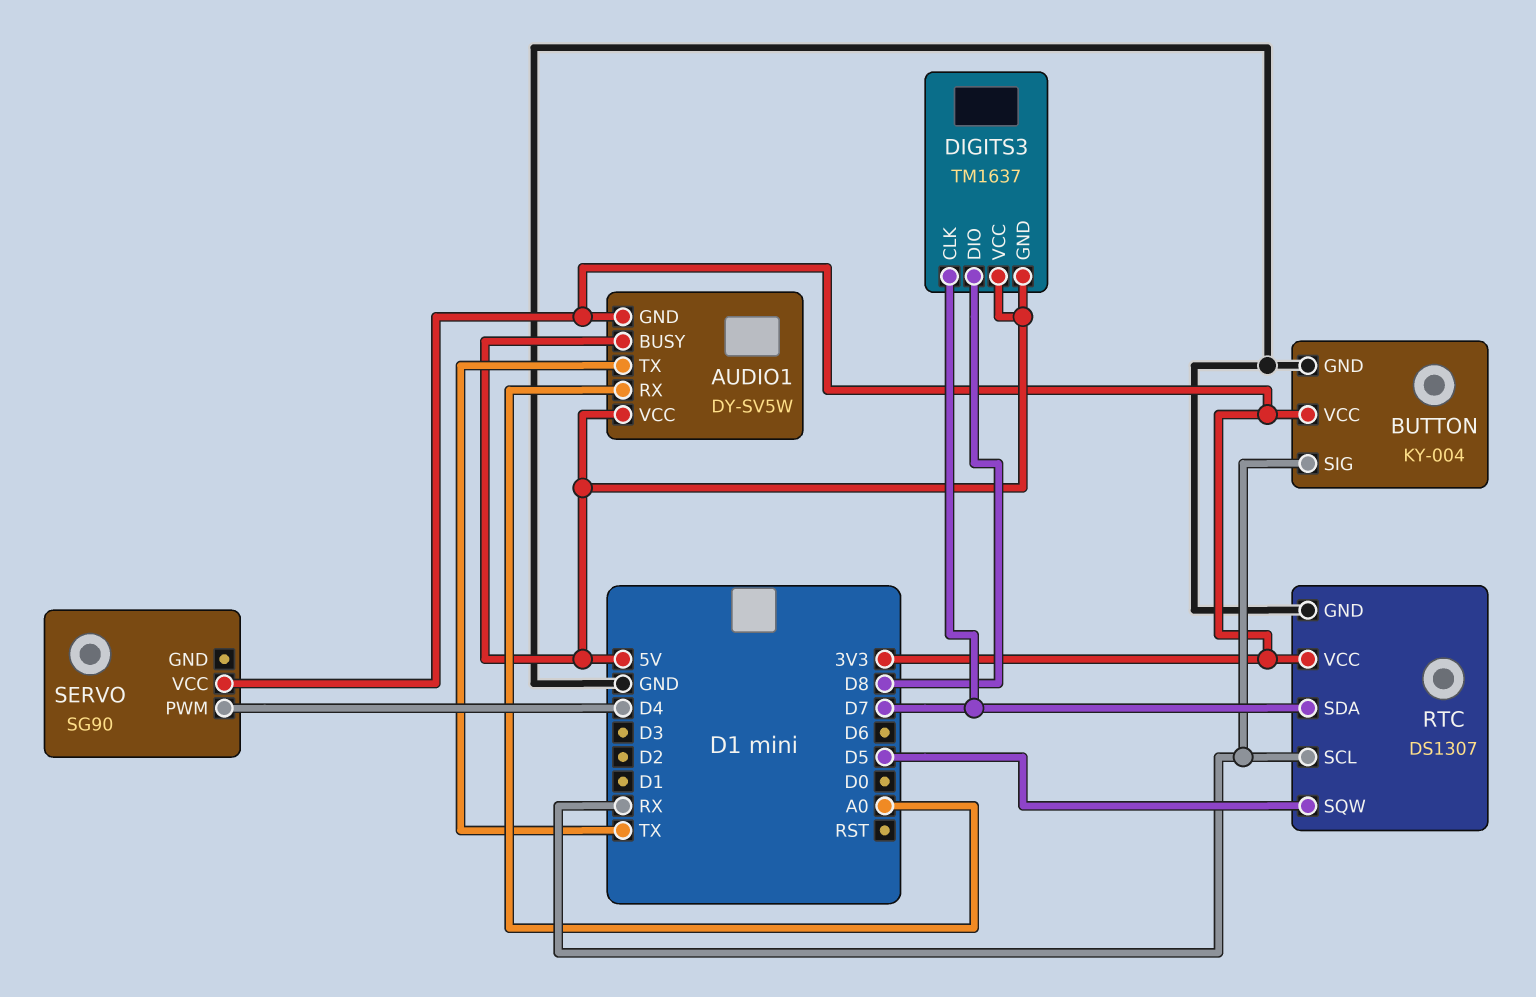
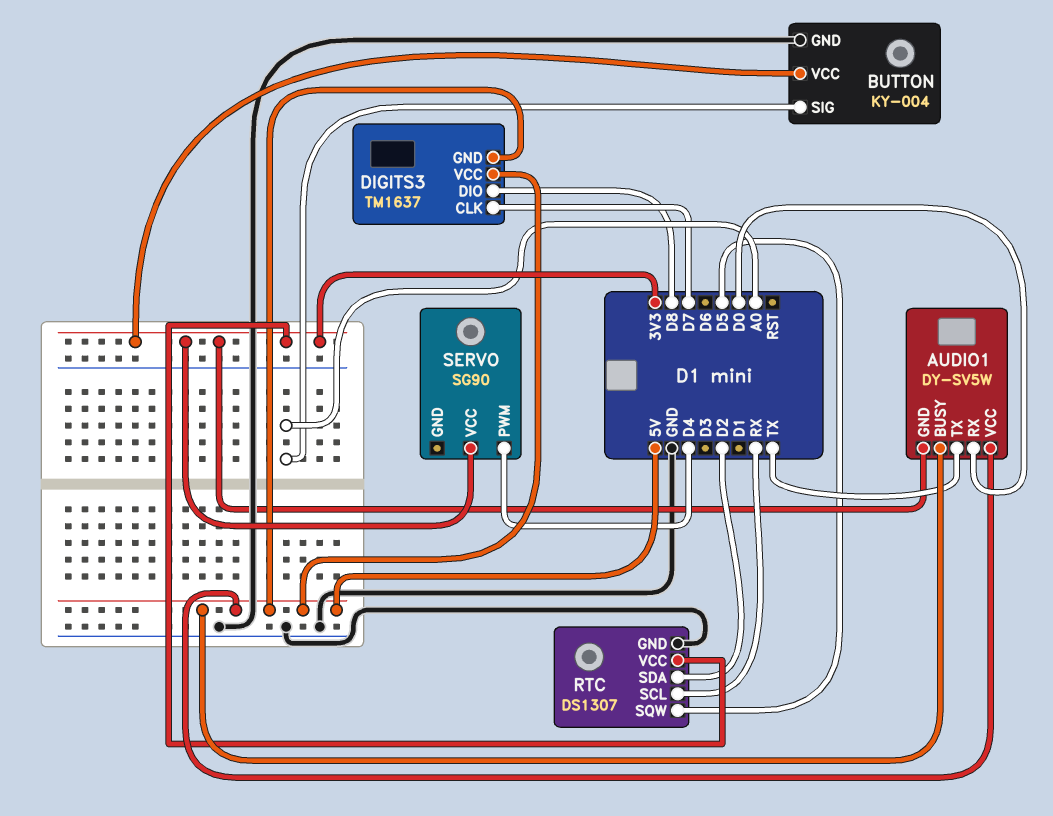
AUDIO1 pin RX: A0 -> D0
BUTTON pin SIG: RX -> A0
RTC pin SDA: D7 -> D2

